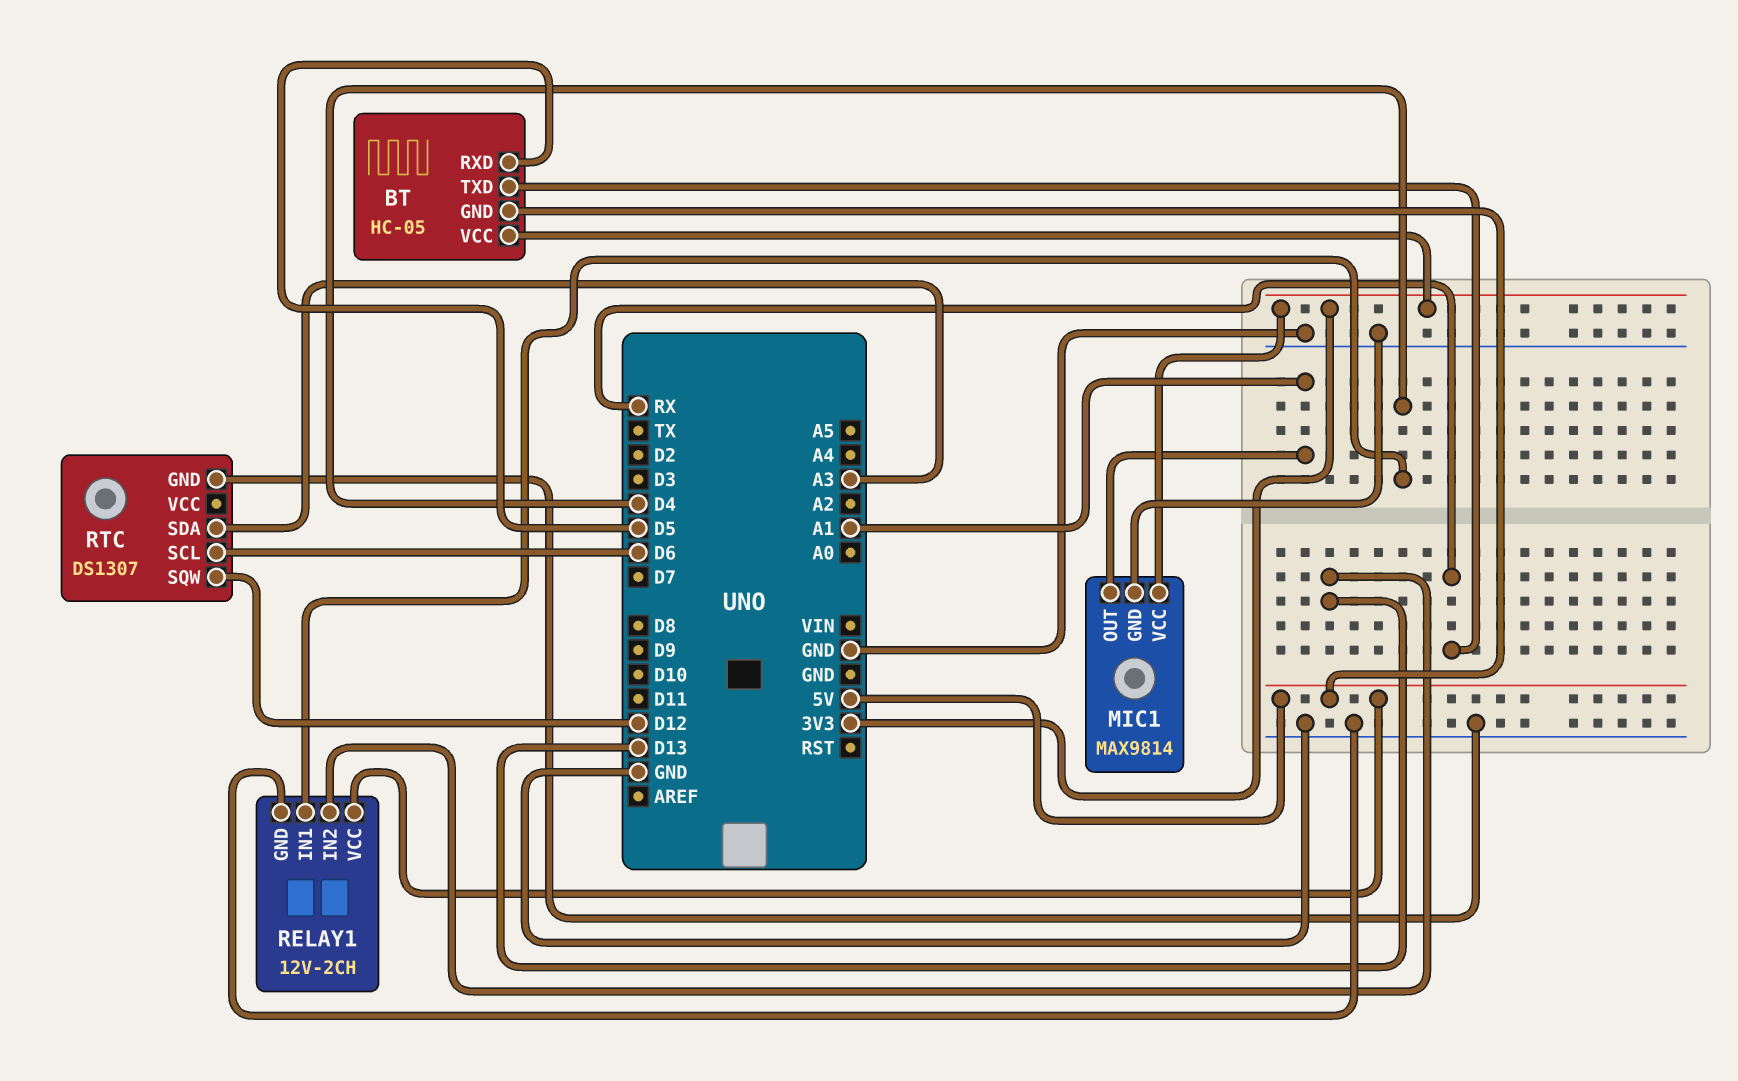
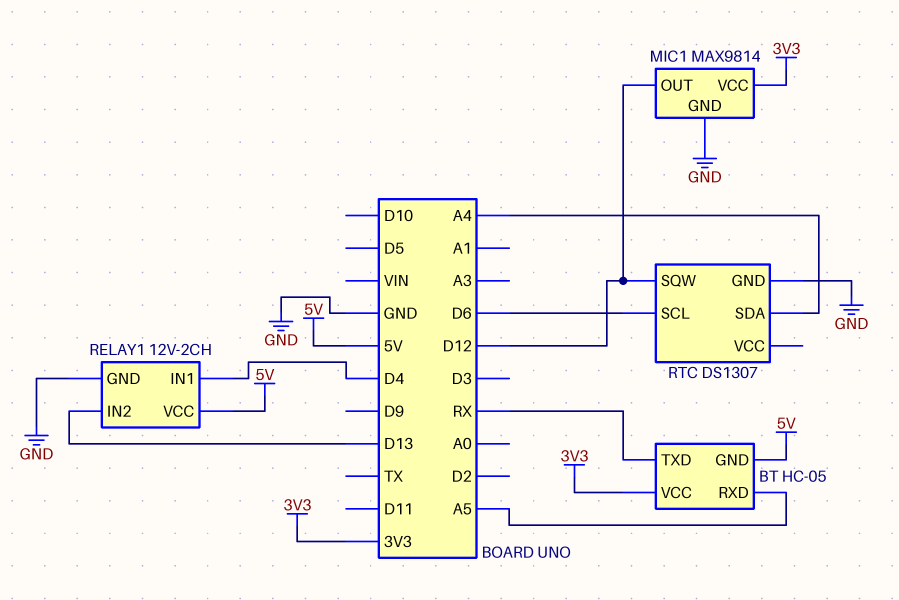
BT pin RXD: D5 -> A5
MIC1 pin OUT: A1 -> D12
RTC pin SDA: A3 -> A4

